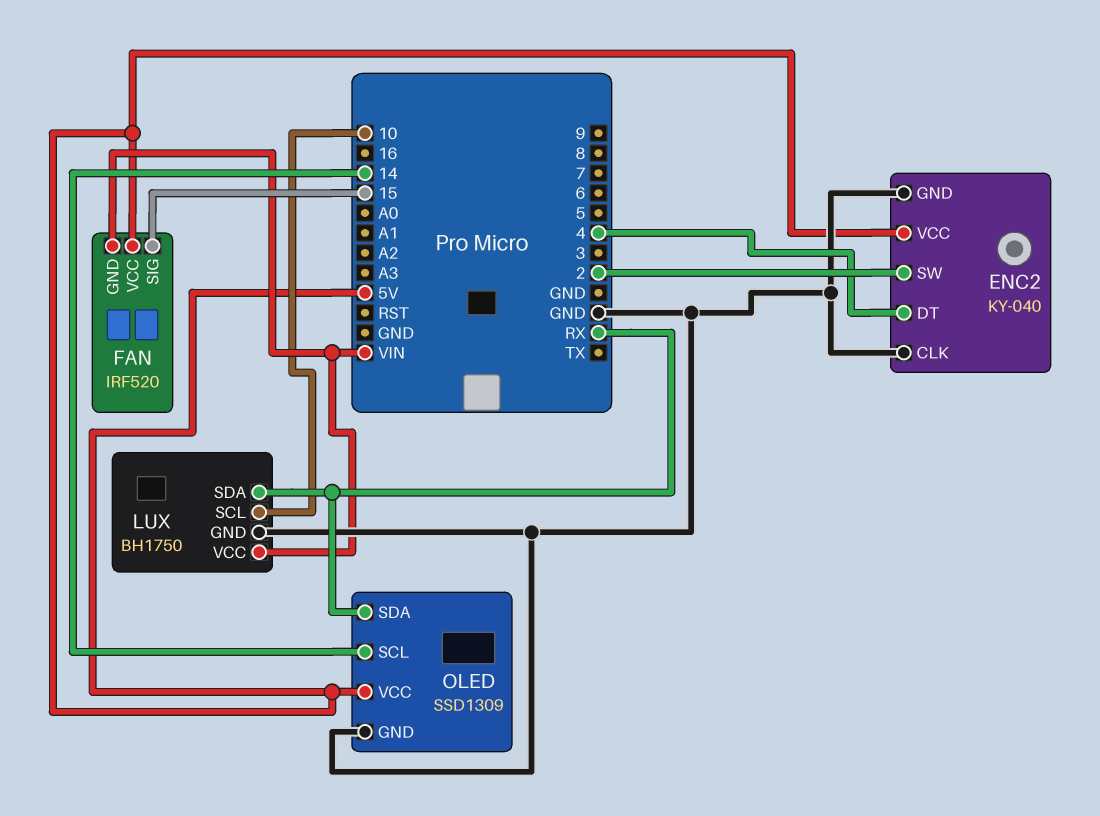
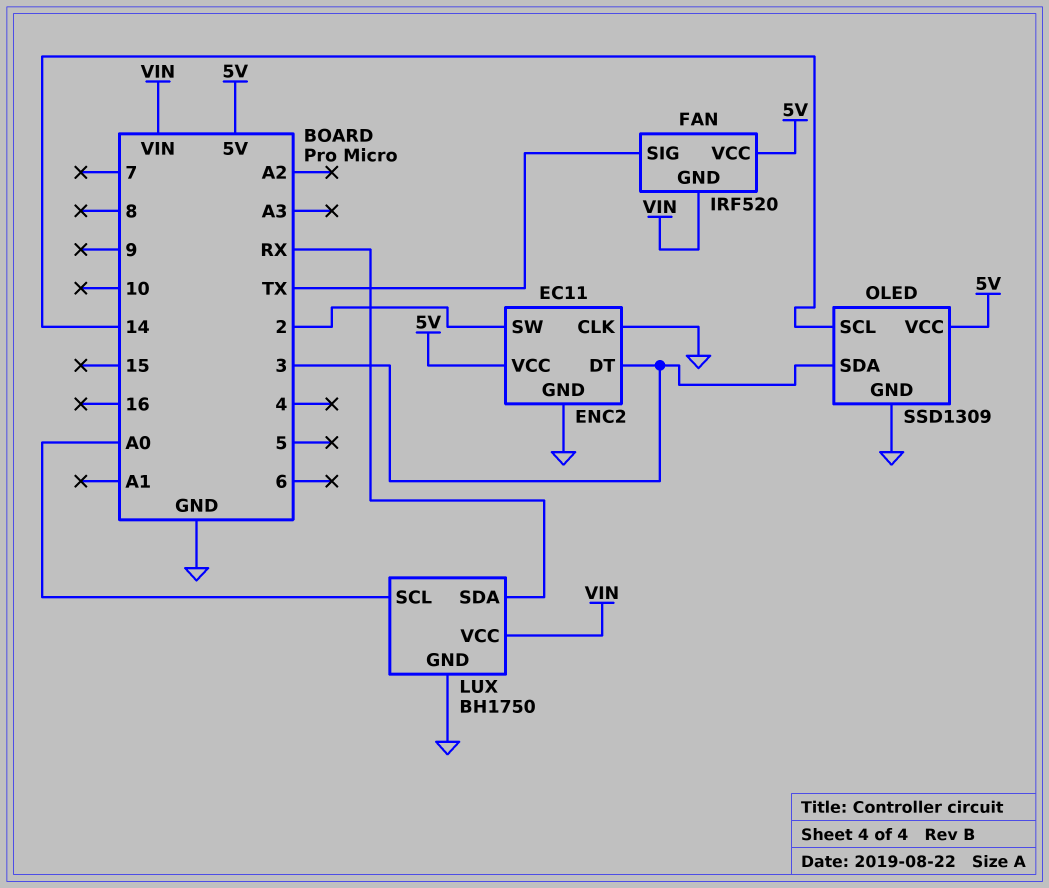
ENC2: KY-040 -> EC11
ENC2 pin DT: 4 -> 3
FAN pin SIG: 15 -> TX
LUX pin SCL: 10 -> A0
OLED pin SDA: RX -> 3

